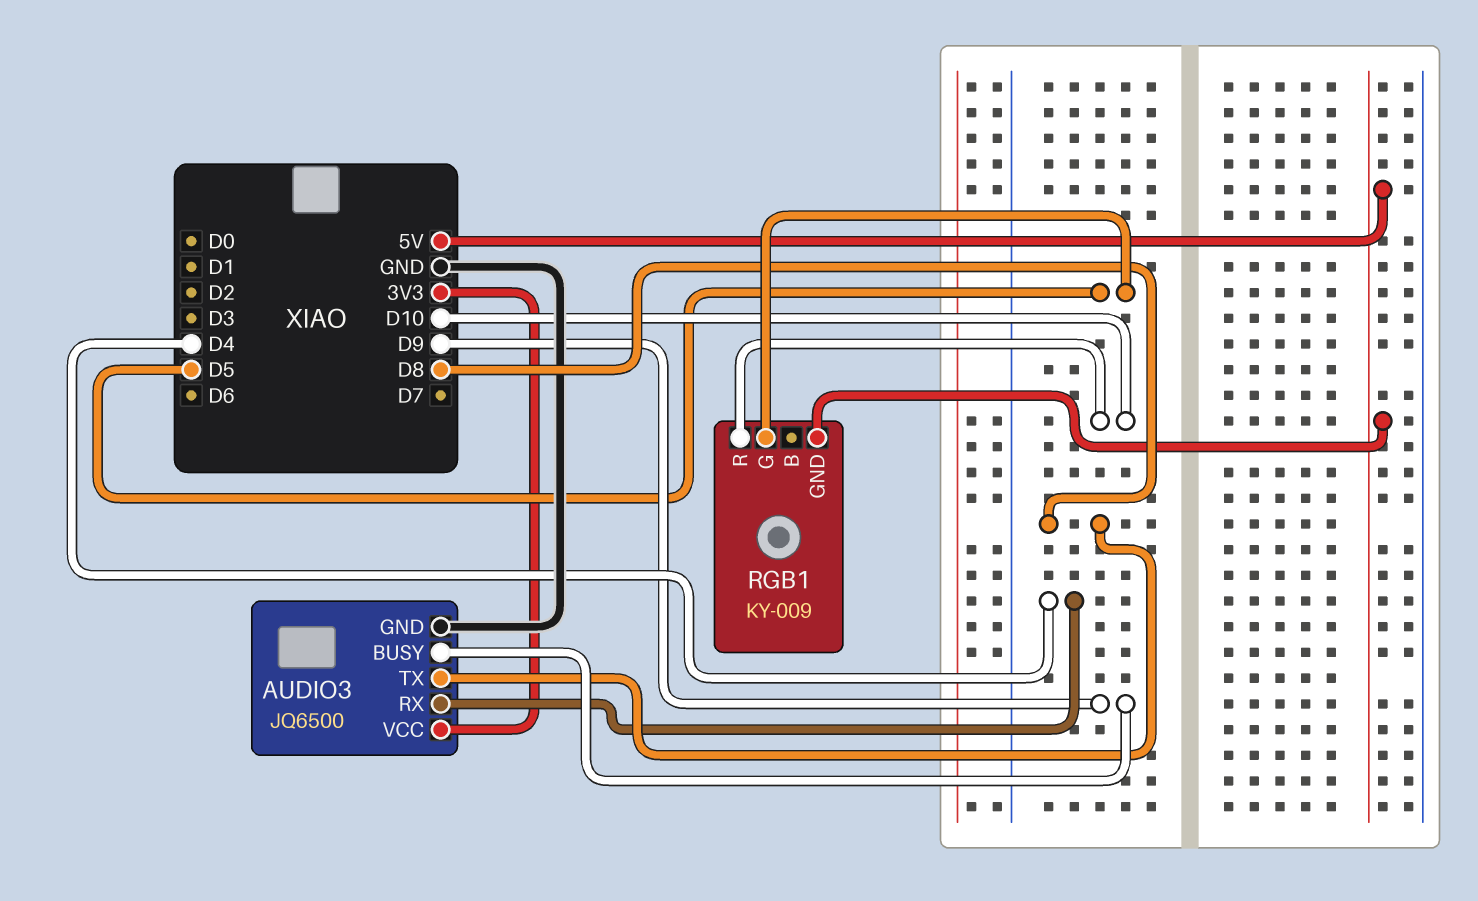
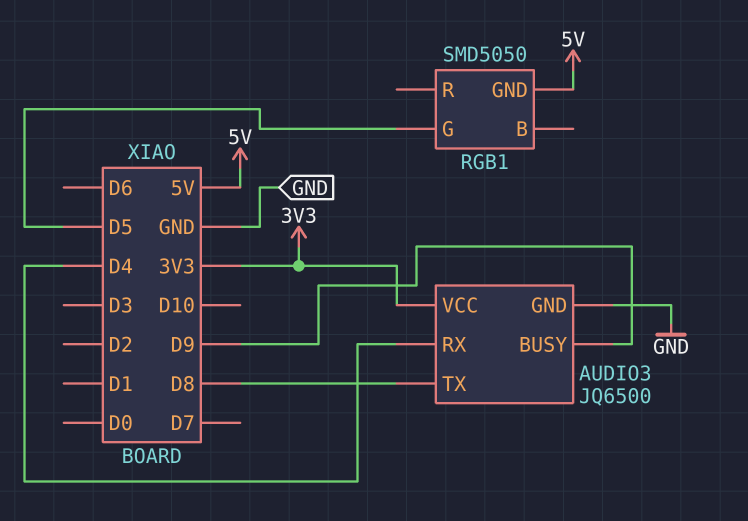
RGB1: KY-009 -> SMD5050
RGB1 pin R: D10 -> none

